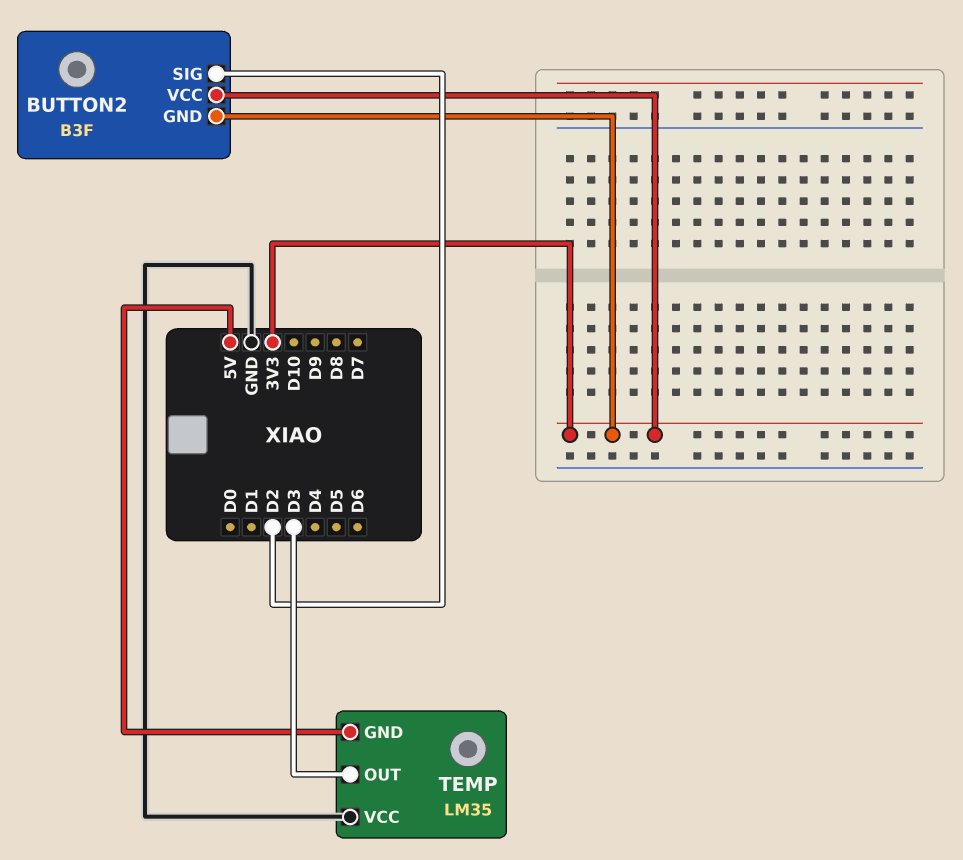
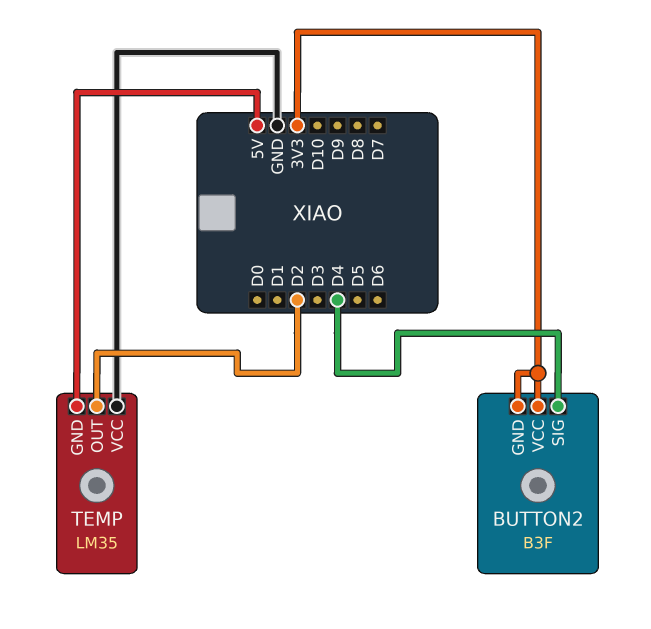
BUTTON2 pin SIG: D2 -> D4
TEMP pin OUT: D3 -> D2

